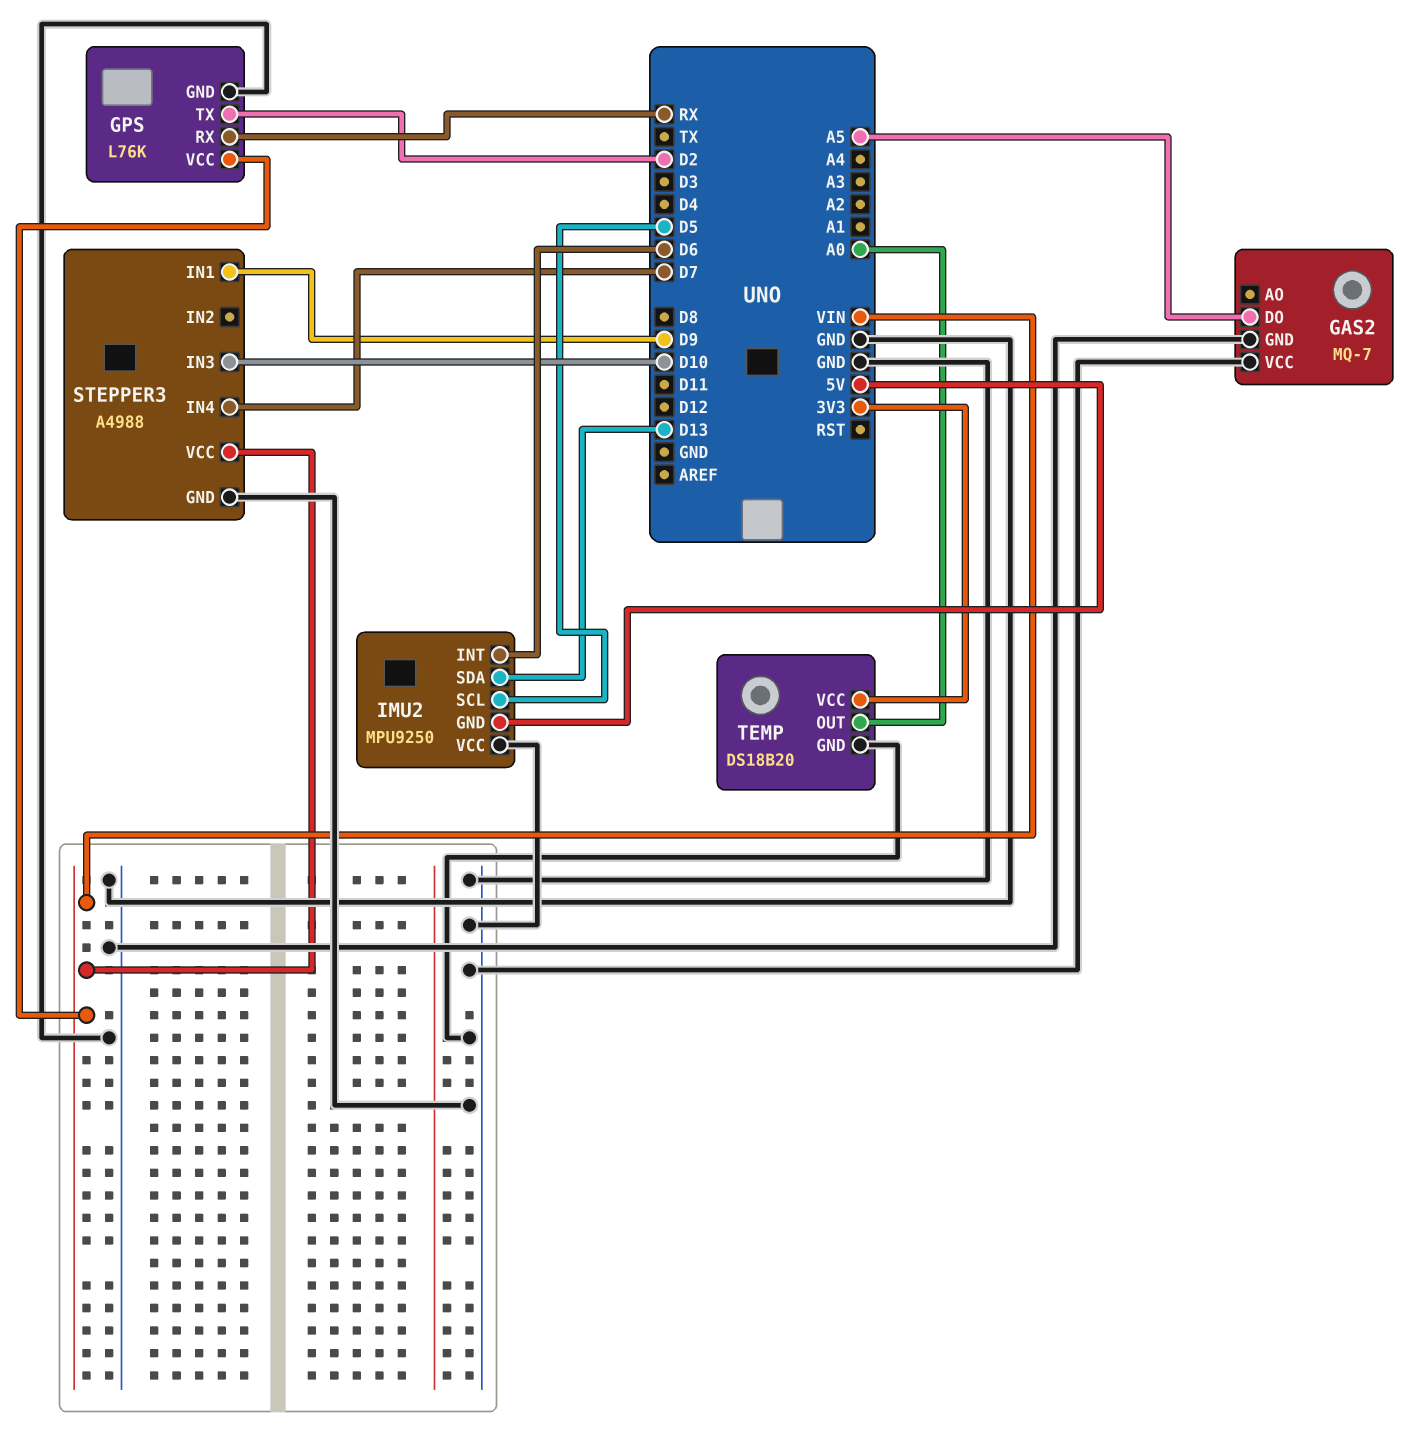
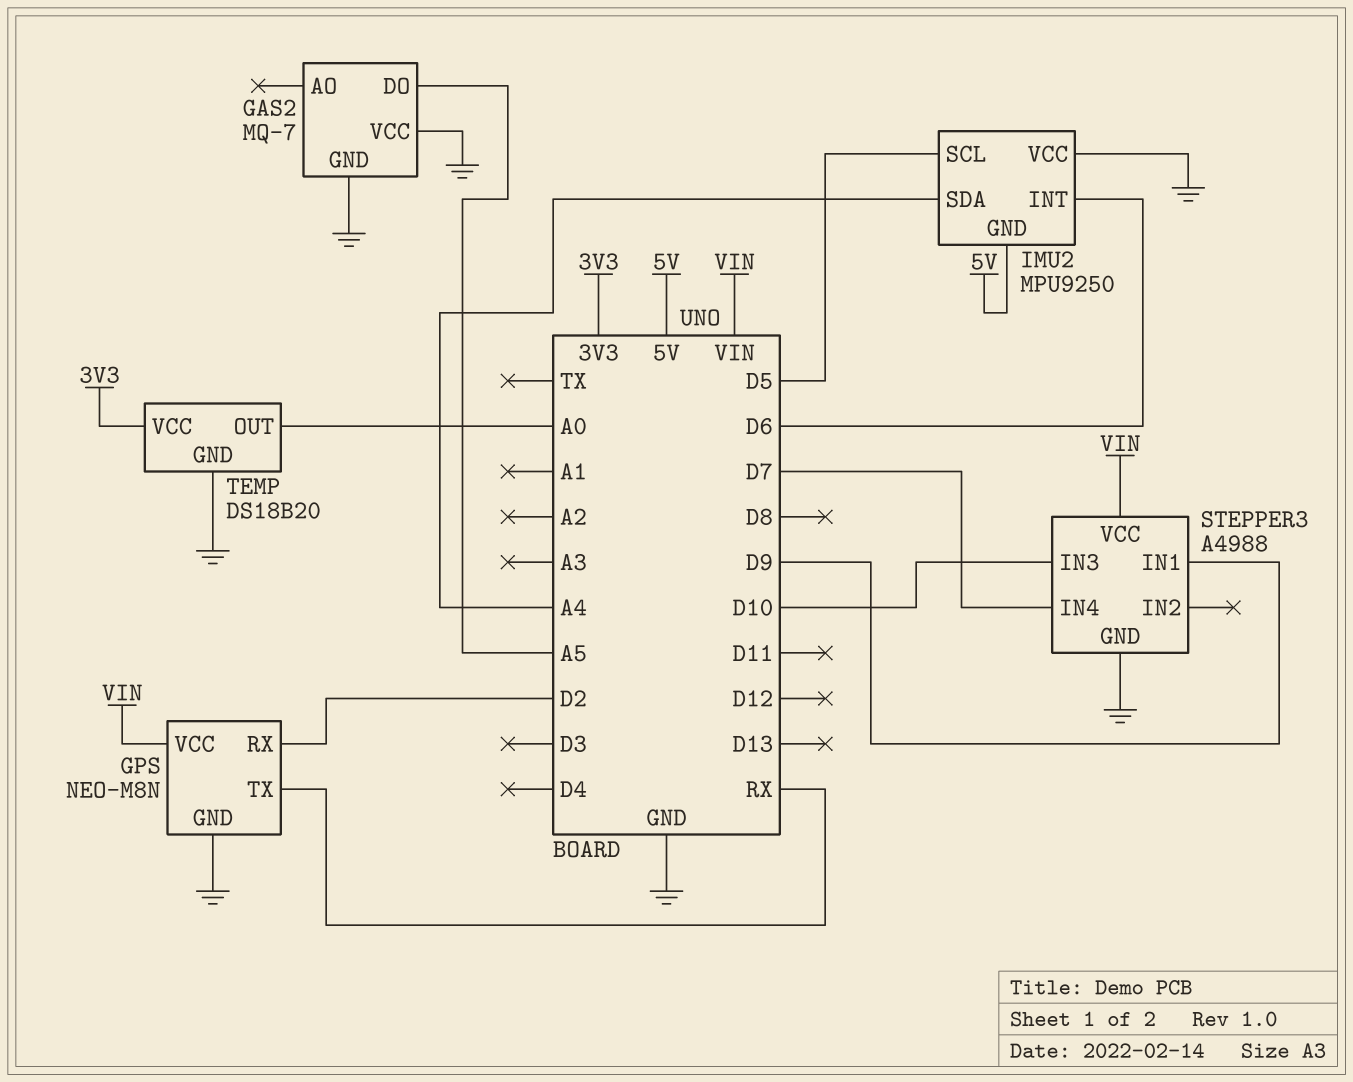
GPS: L76K -> NEO-M8N
GPS pin RX: RX -> D2
GPS pin TX: D2 -> RX
IMU2 pin SDA: D13 -> A4

